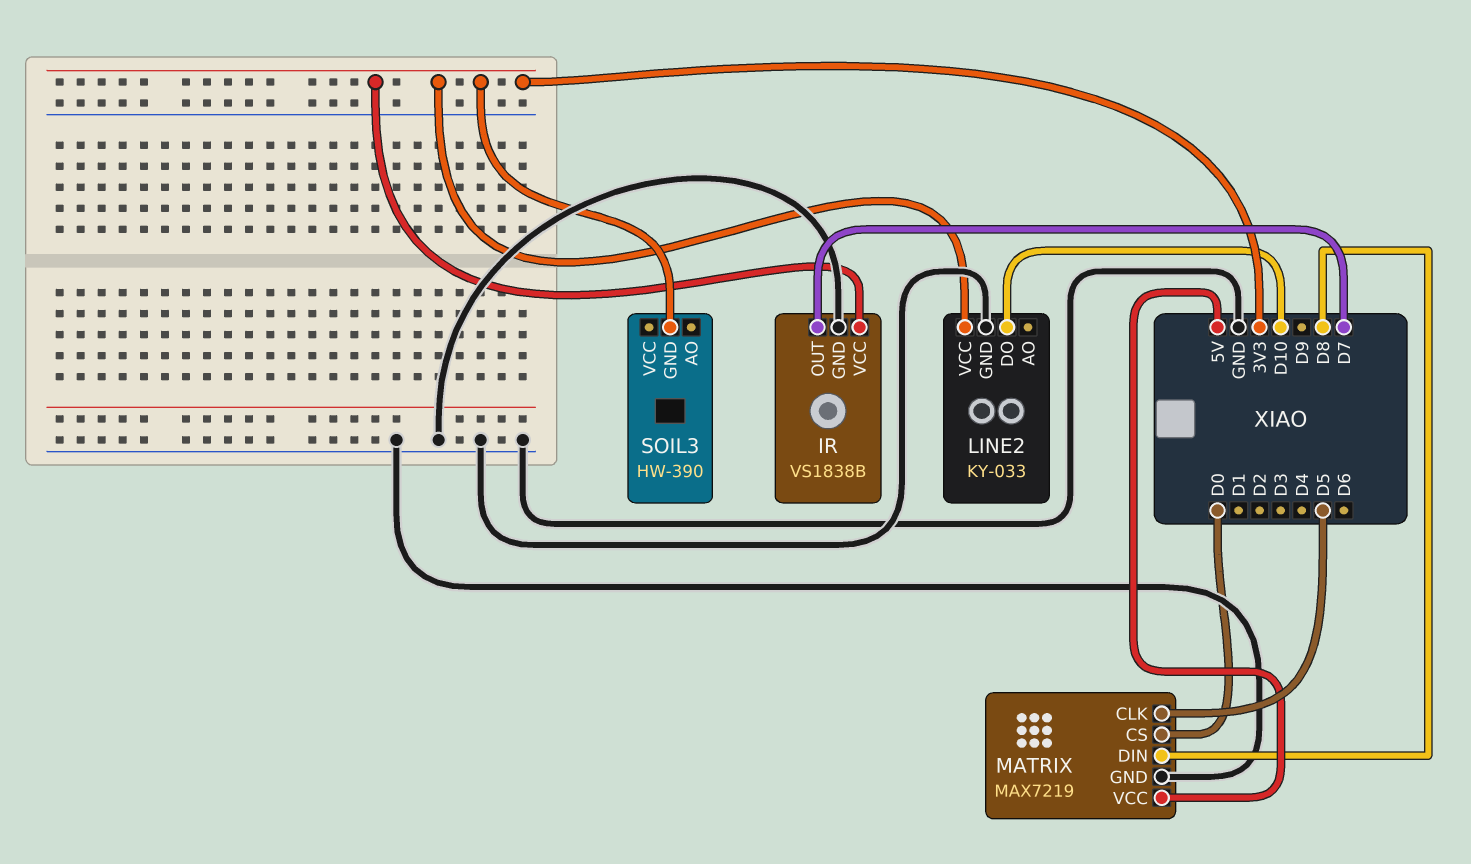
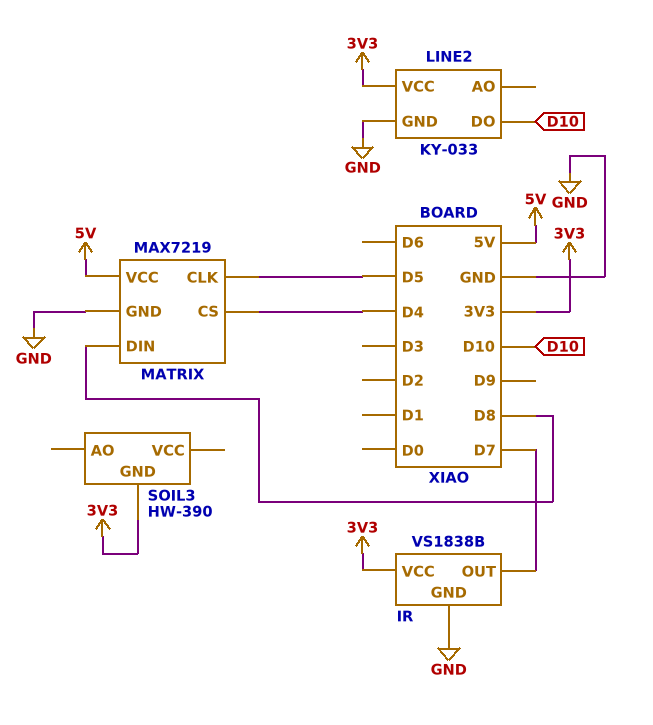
MATRIX pin CS: D0 -> D4

